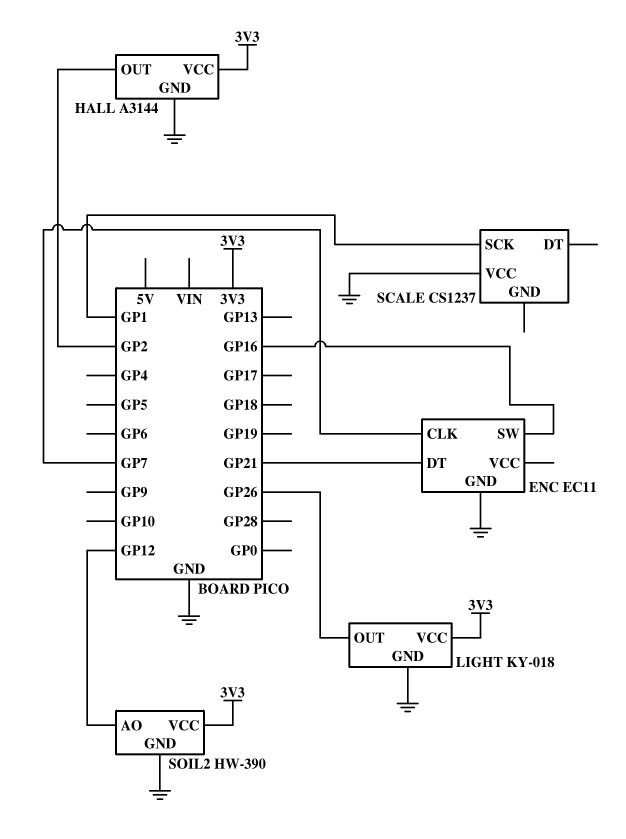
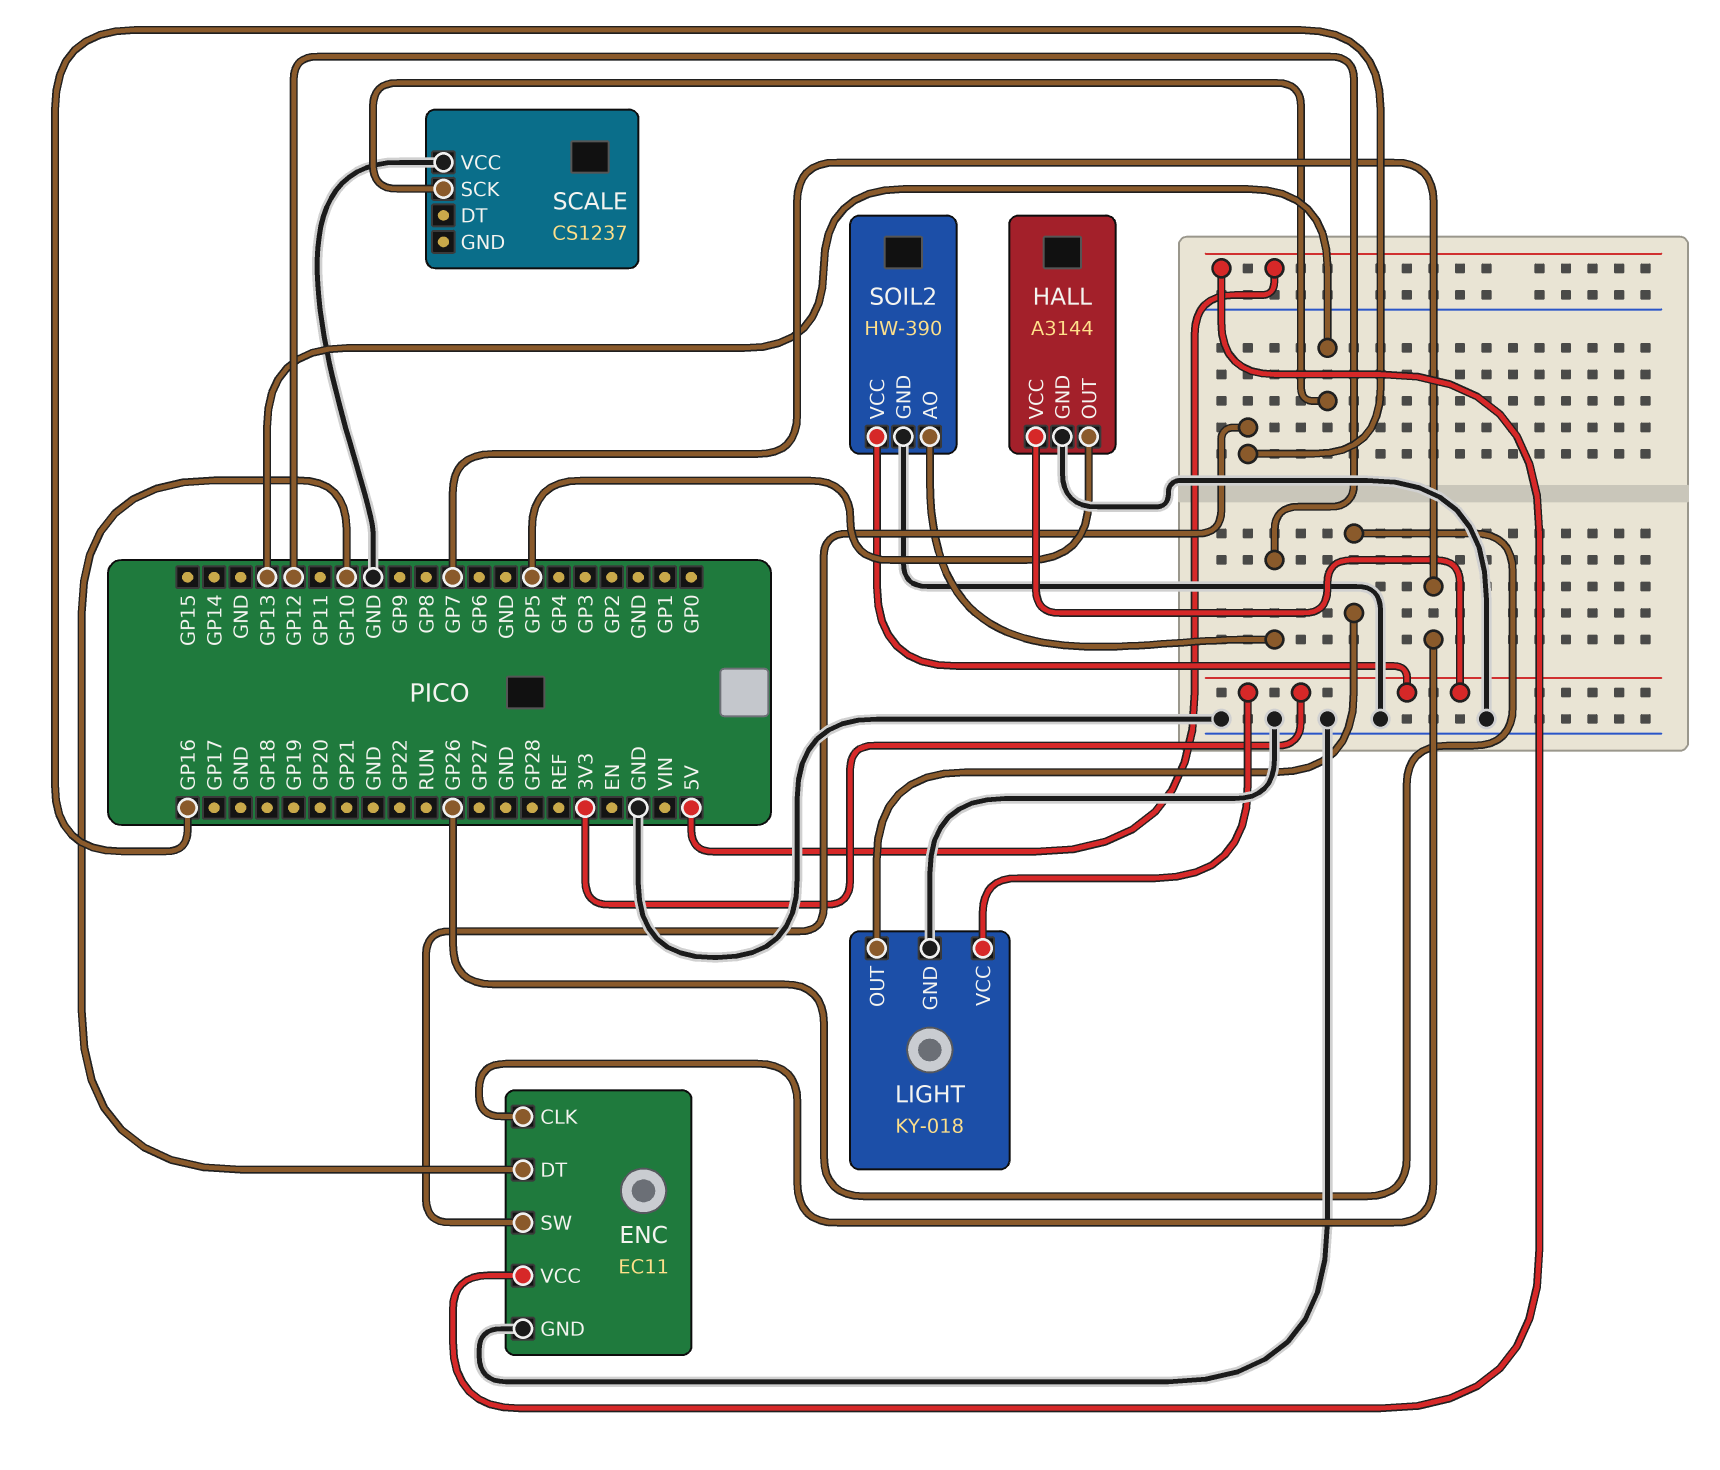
ENC pin DT: GP21 -> GP10
ENC pin VCC: none -> 5V
HALL pin OUT: GP2 -> GP5
SCALE pin SCK: GP1 -> GP13

